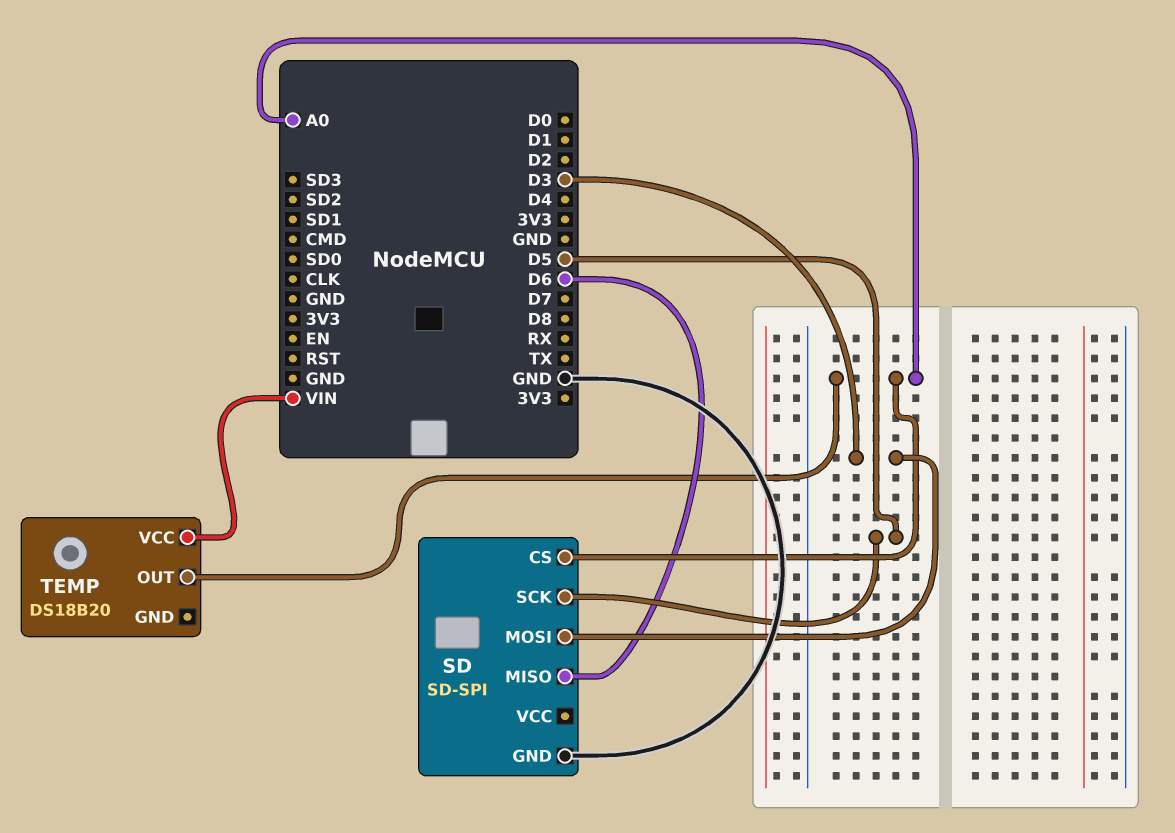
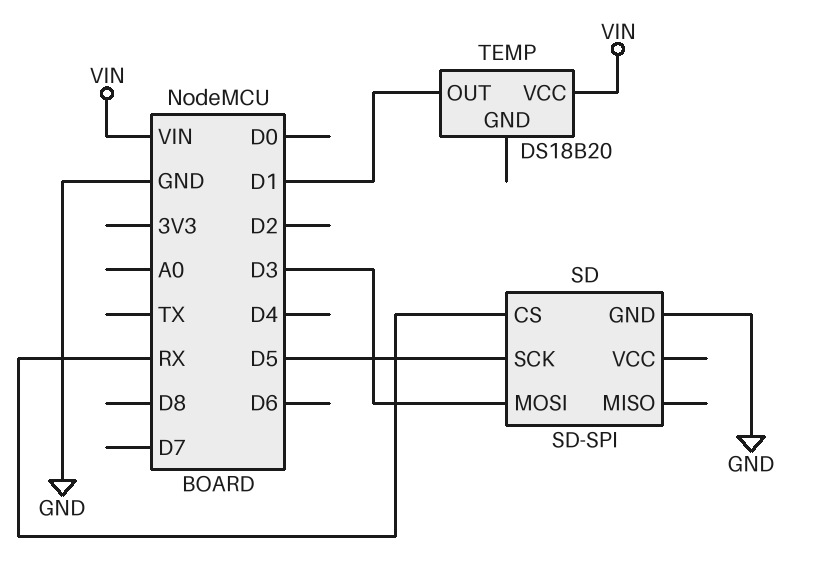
SD pin CS: A0 -> RX
SD pin MISO: D6 -> none
TEMP pin OUT: A0 -> D1

